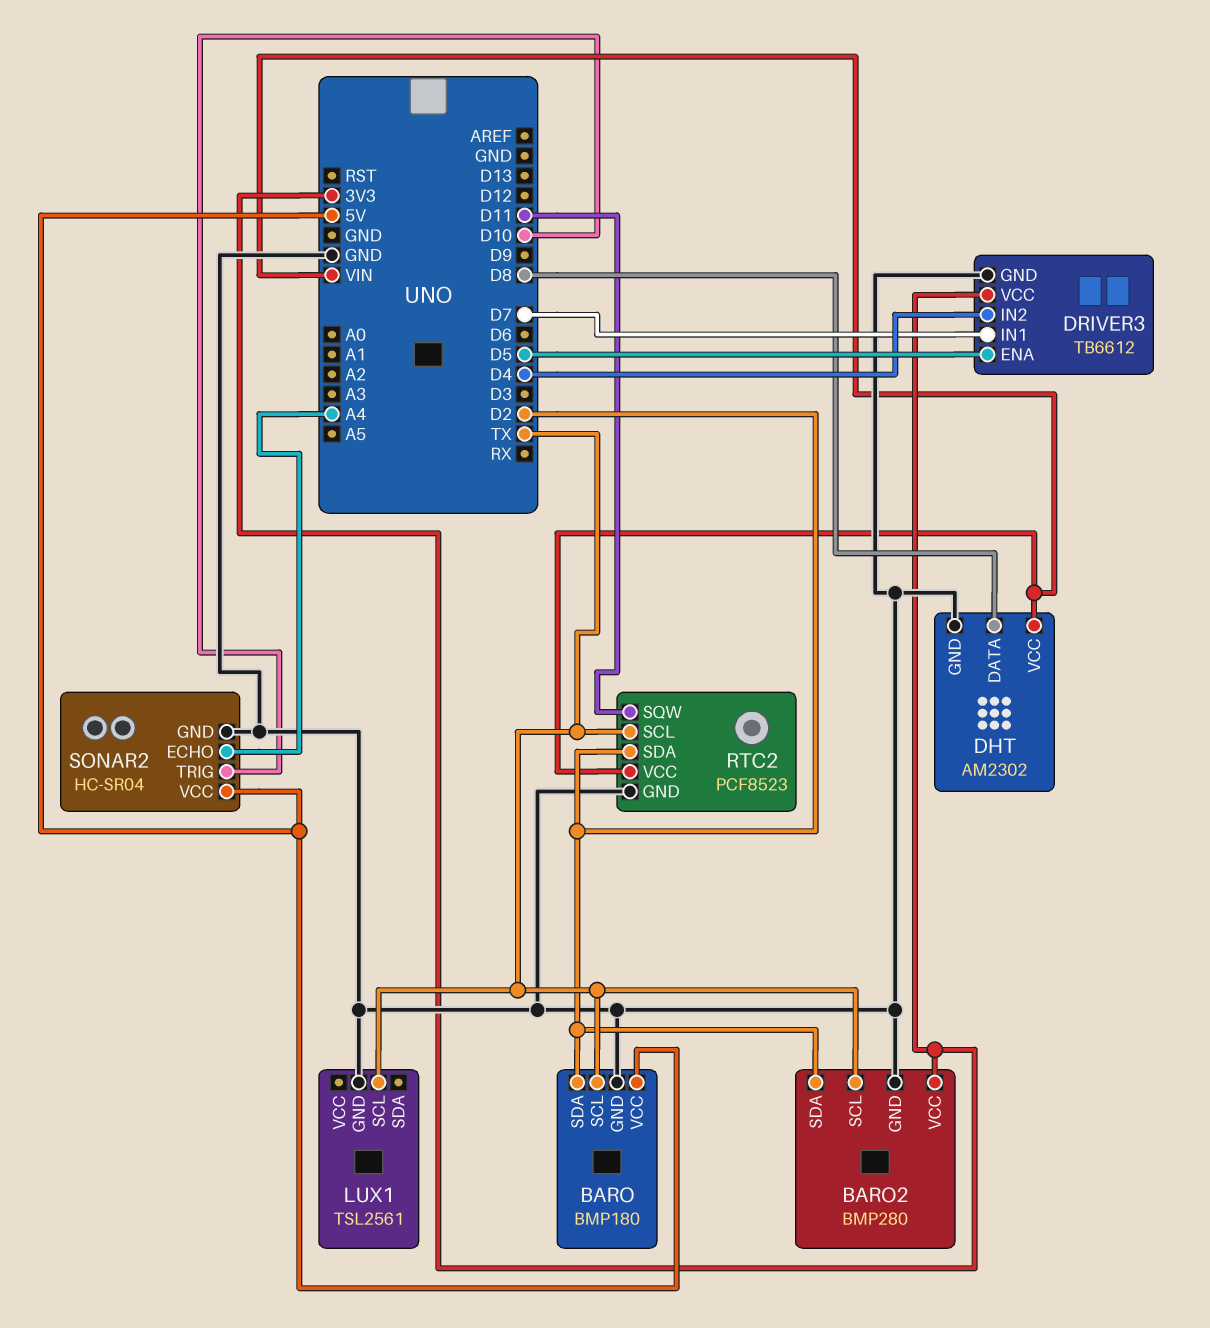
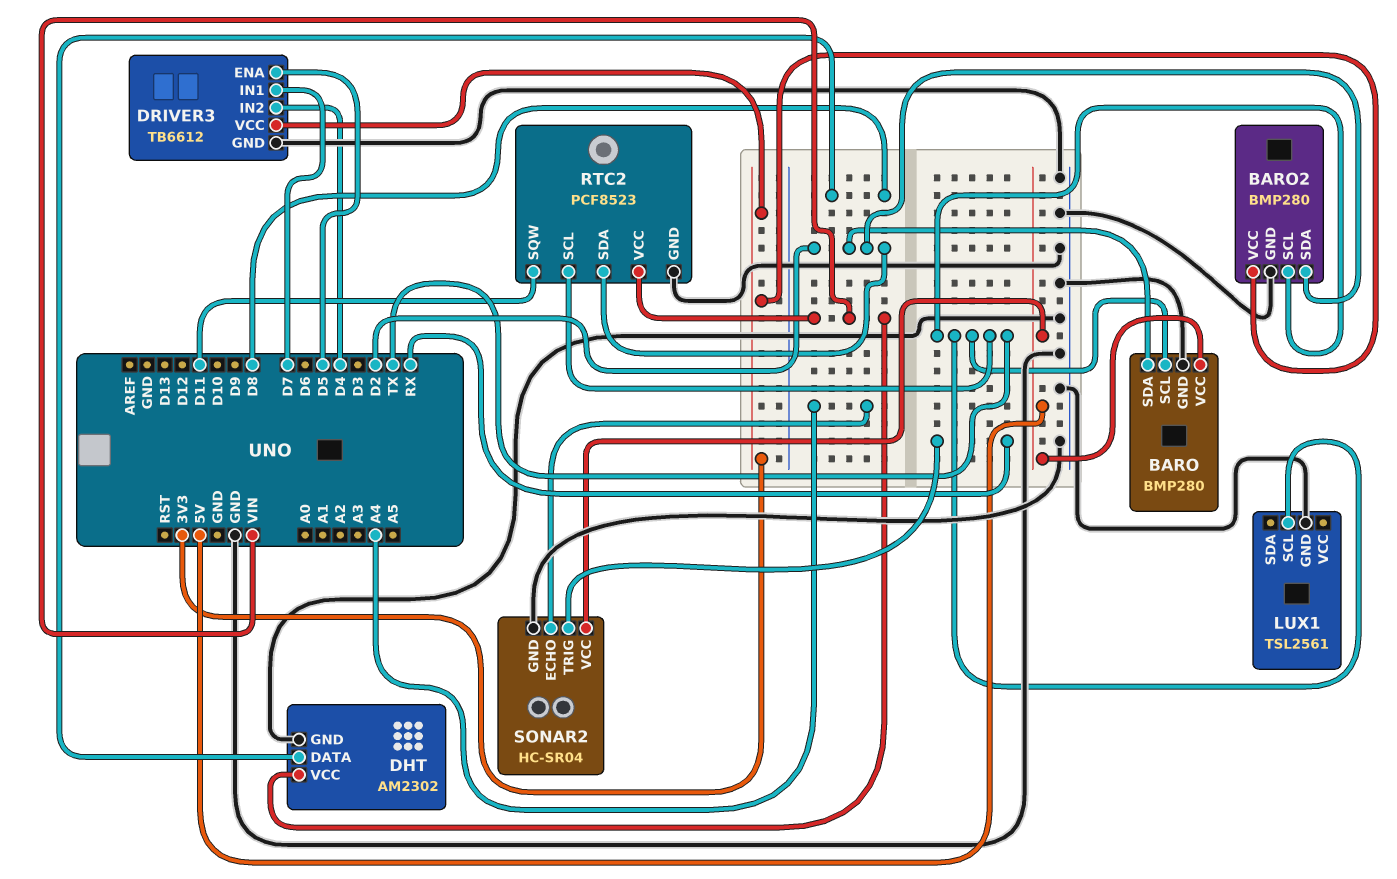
BARO: BMP180 -> BMP280
SONAR2 pin TRIG: D10 -> RX

